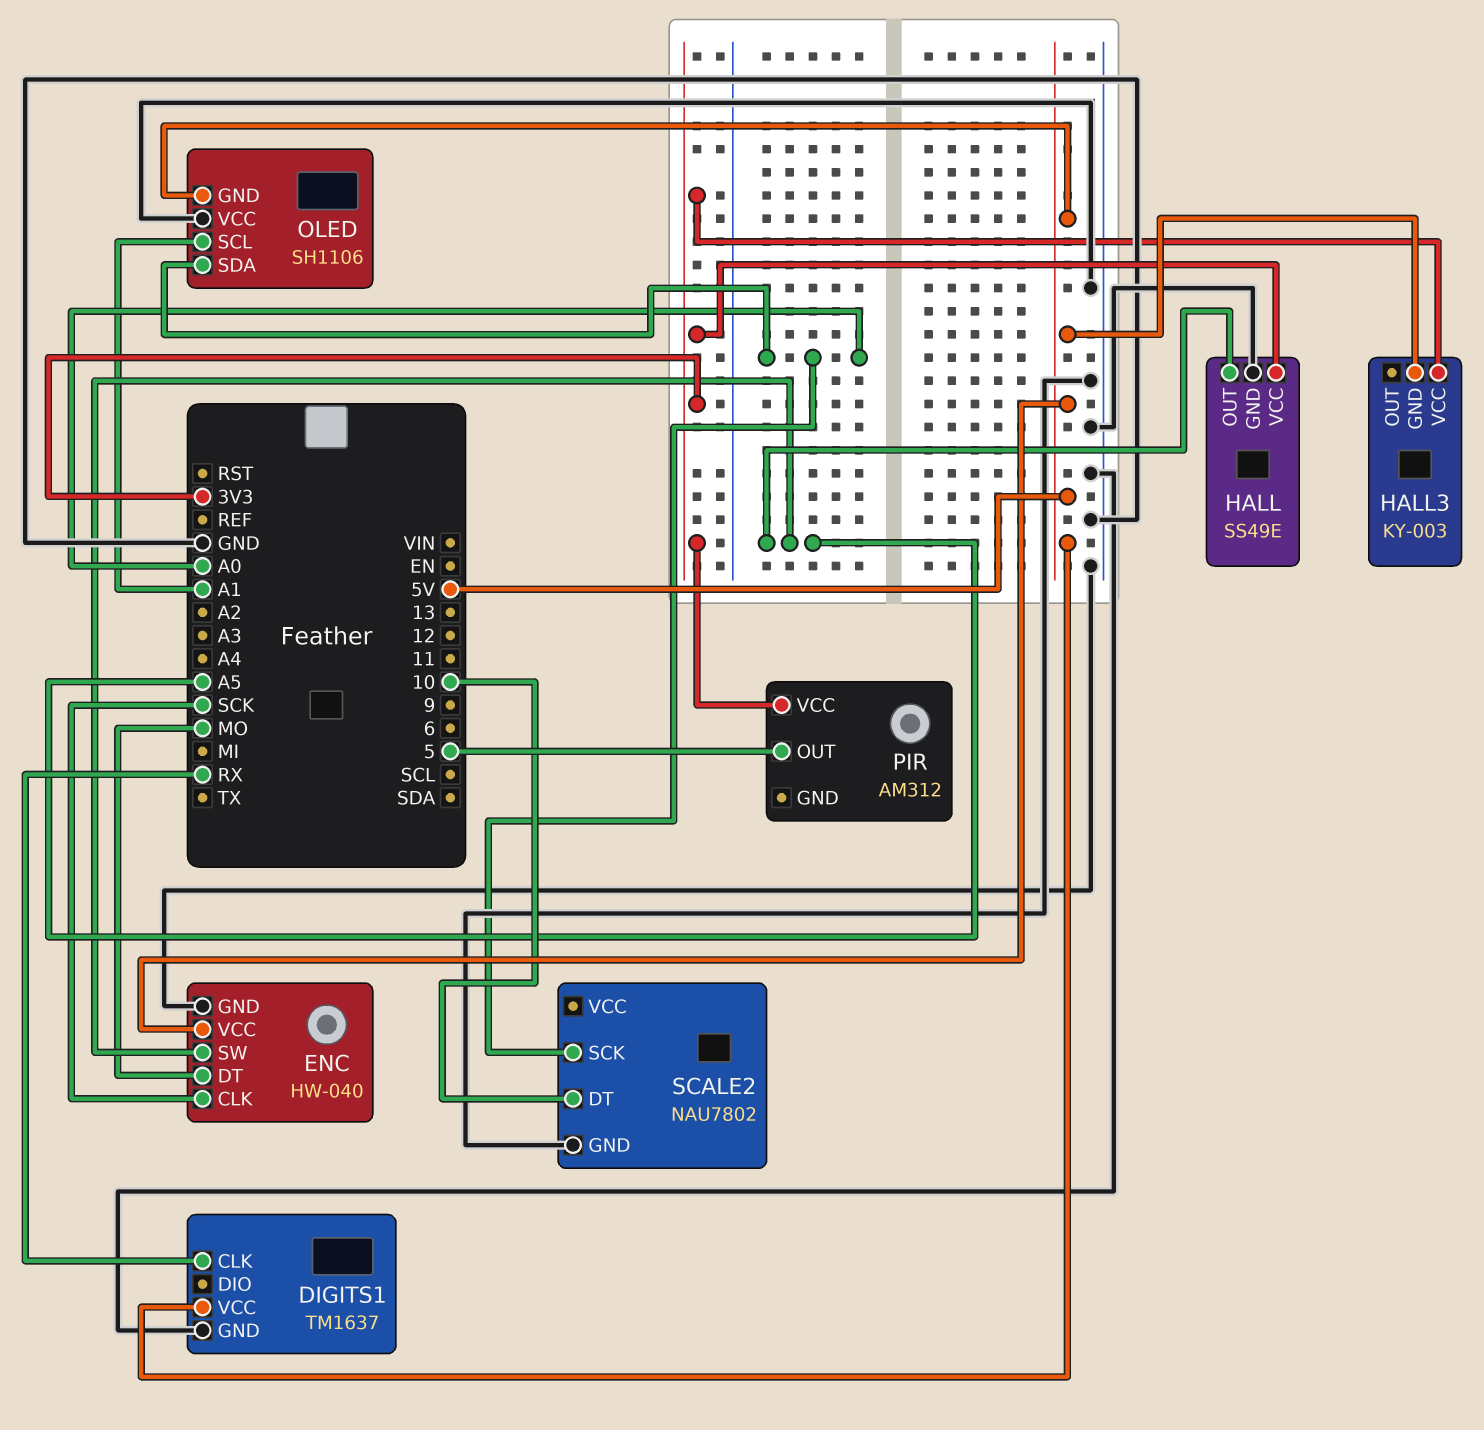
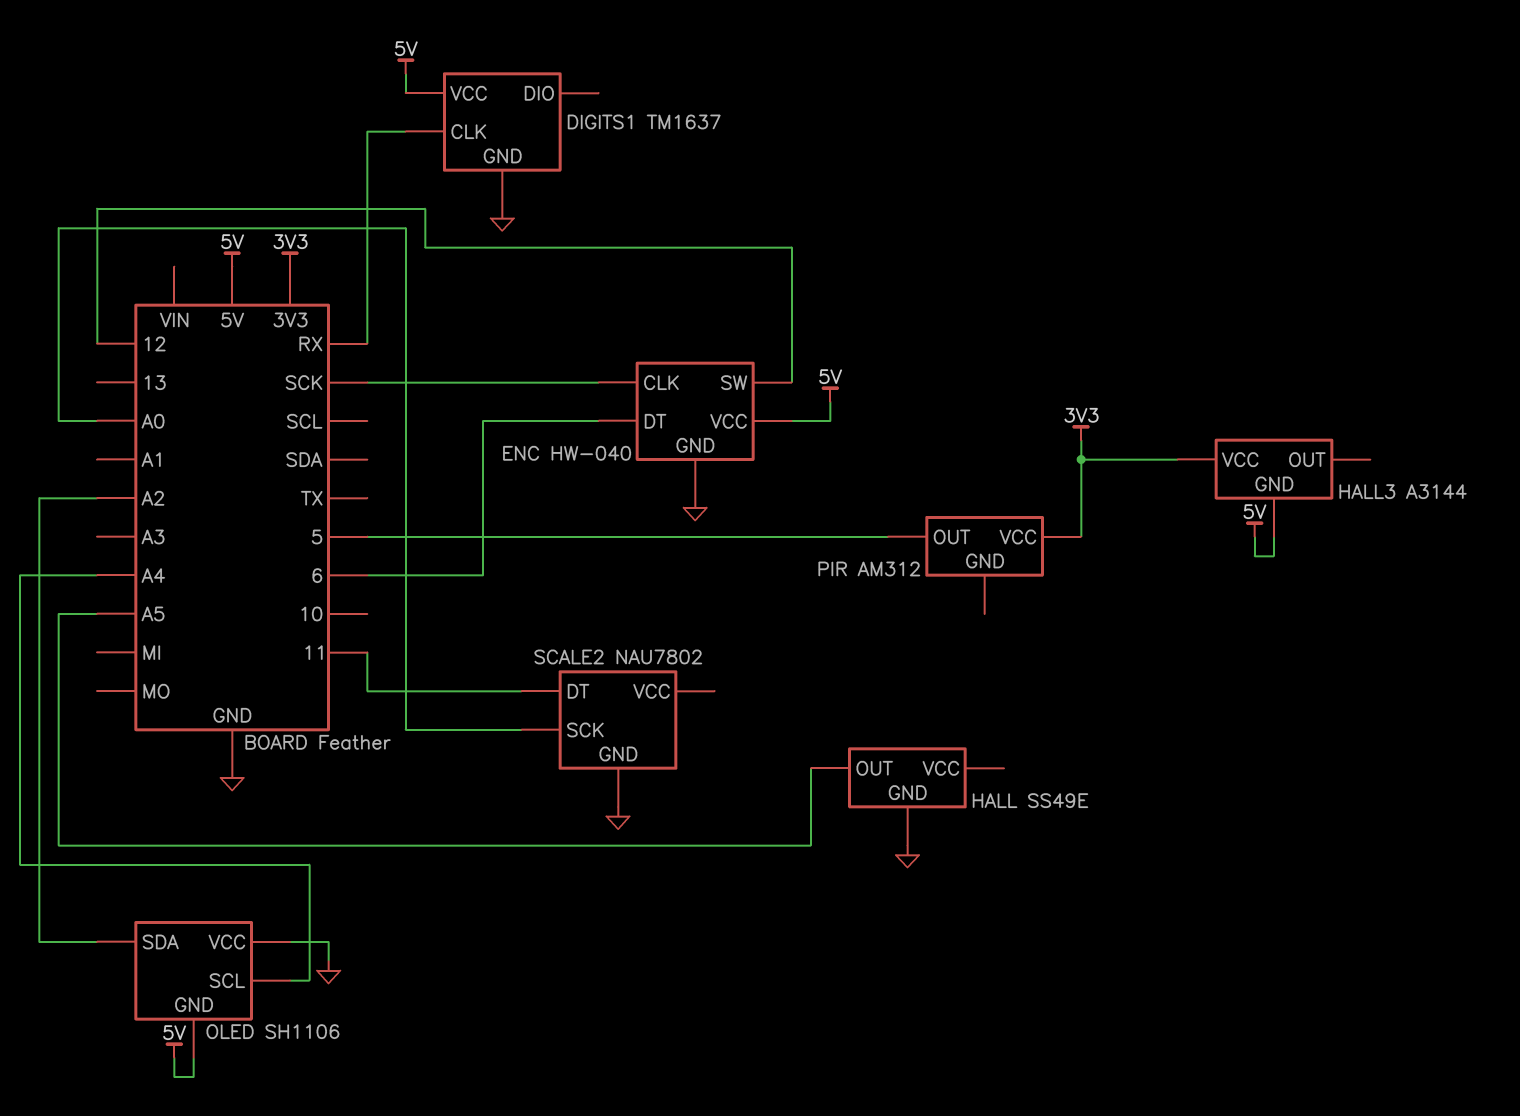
ENC pin DT: MO -> 6
ENC pin SW: A5 -> 12
HALL pin VCC: 3V3 -> none
HALL3: KY-003 -> A3144
OLED pin SCL: A1 -> A4
OLED pin SDA: A0 -> A2
SCALE2 pin DT: 10 -> 11

